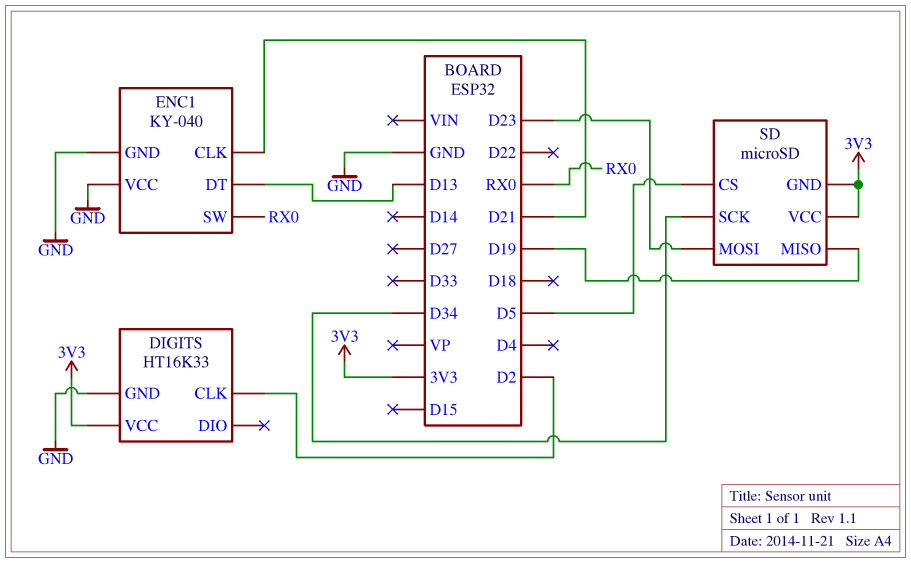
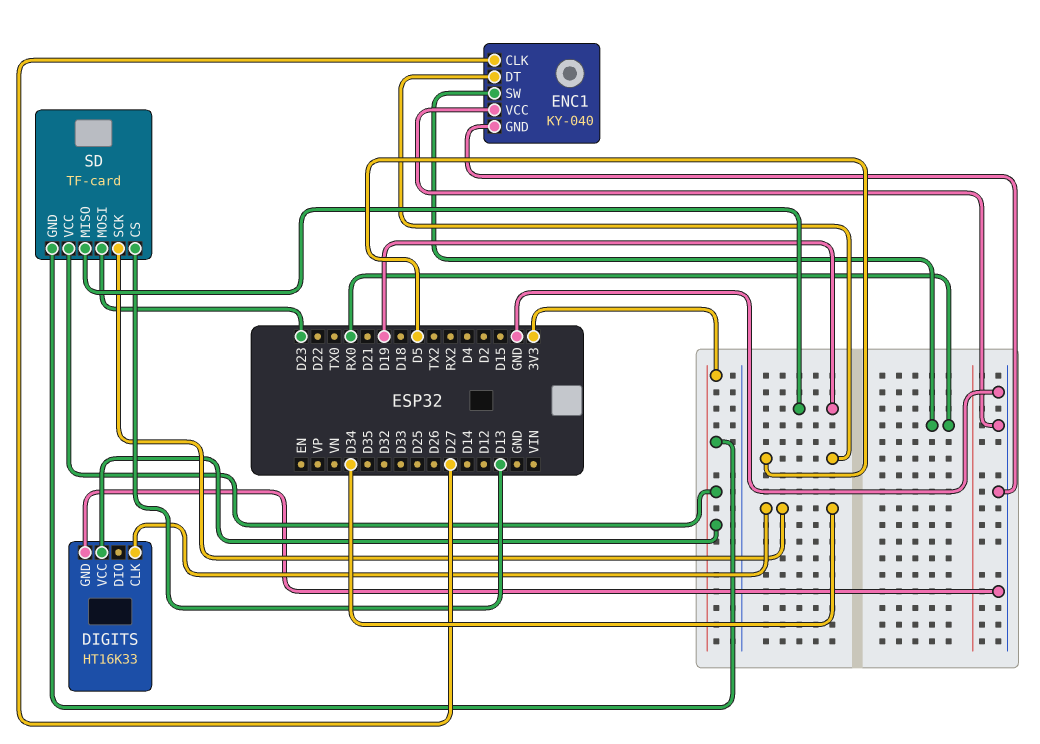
DIGITS pin CLK: D2 -> D34
ENC1 pin CLK: D21 -> D27
ENC1 pin DT: D13 -> D5
SD: microSD -> TF-card
SD pin CS: D5 -> D13

